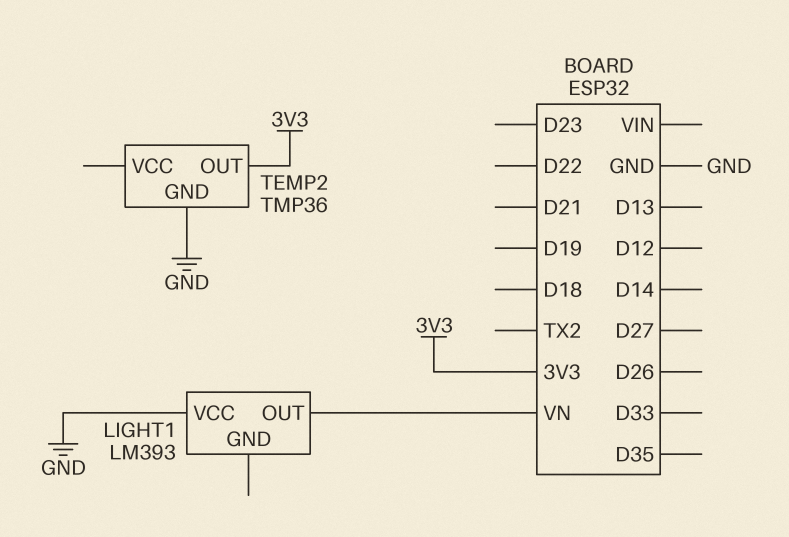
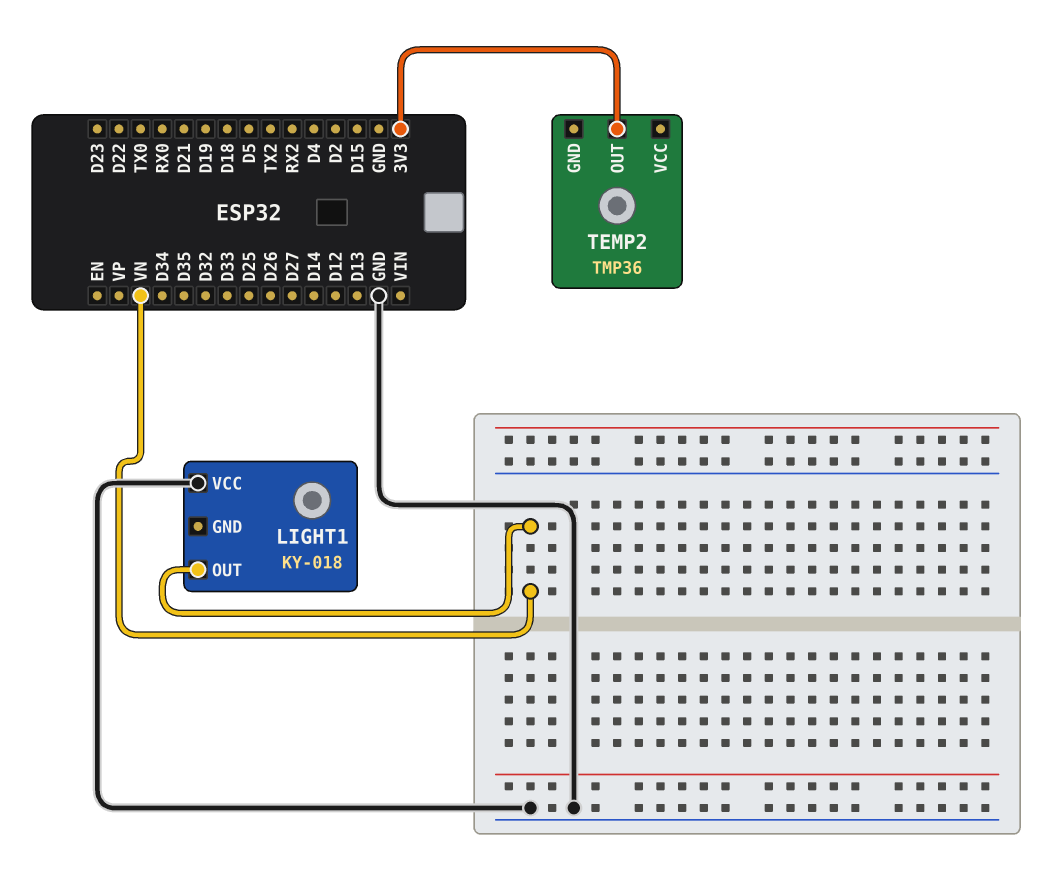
LIGHT1: LM393 -> KY-018
TEMP2 pin GND: GND -> none

